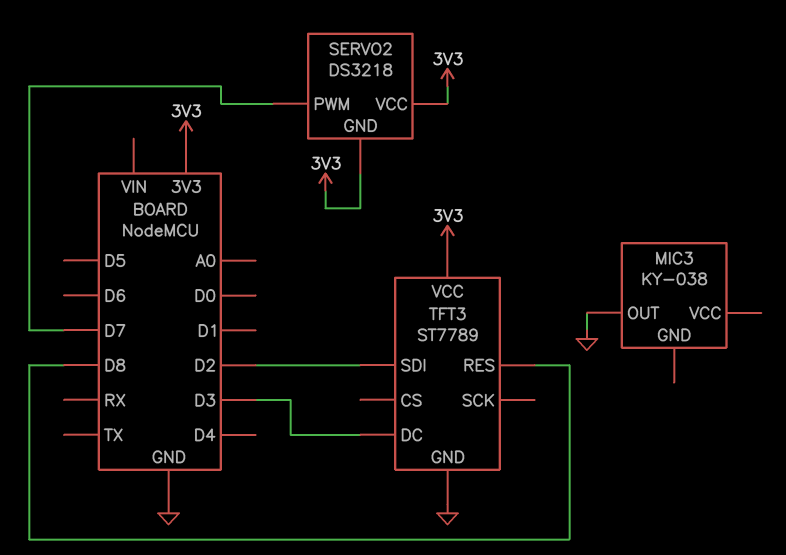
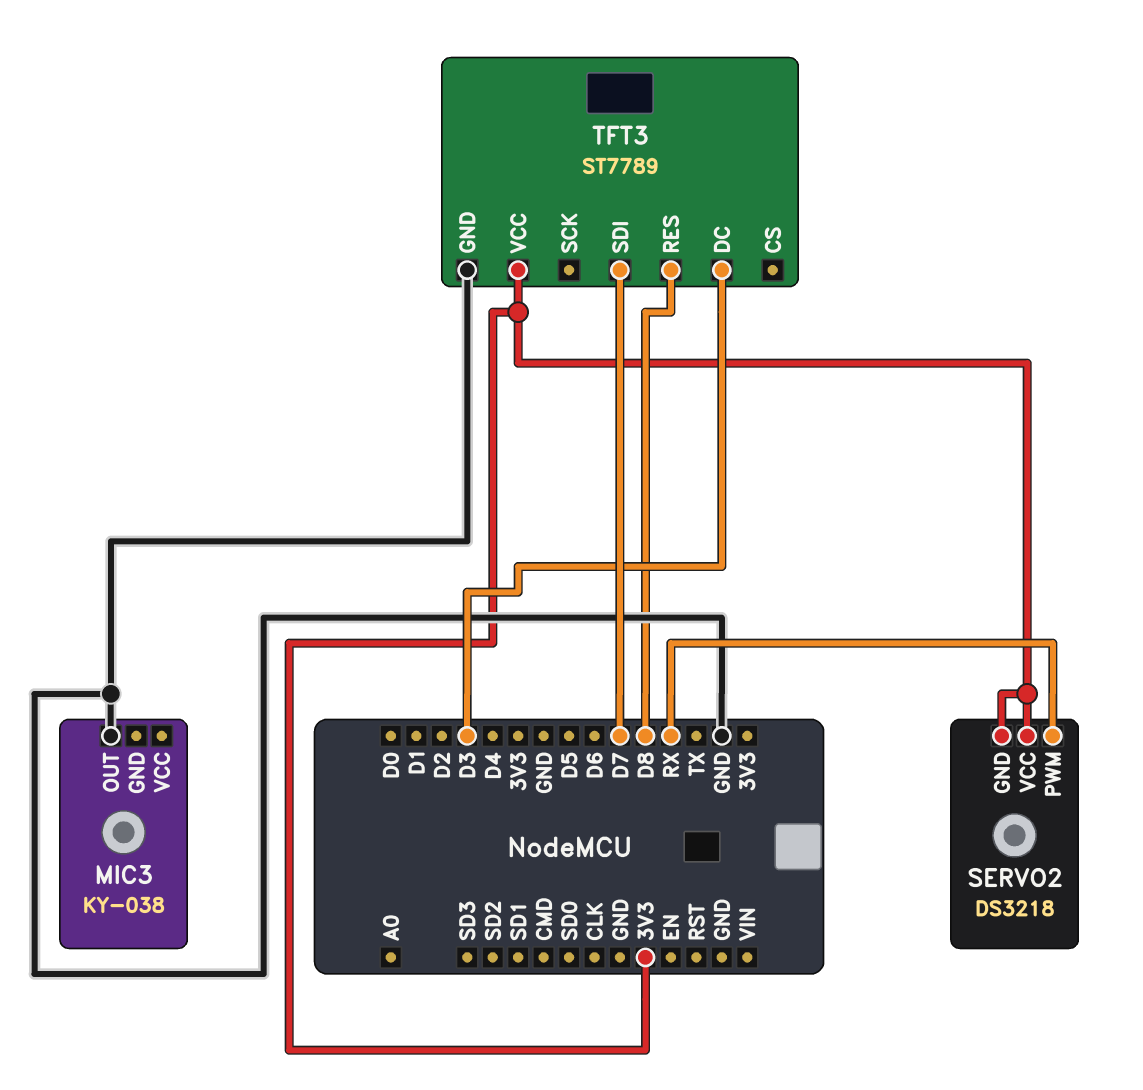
SERVO2 pin PWM: D7 -> RX
TFT3 pin SDI: D2 -> D7

